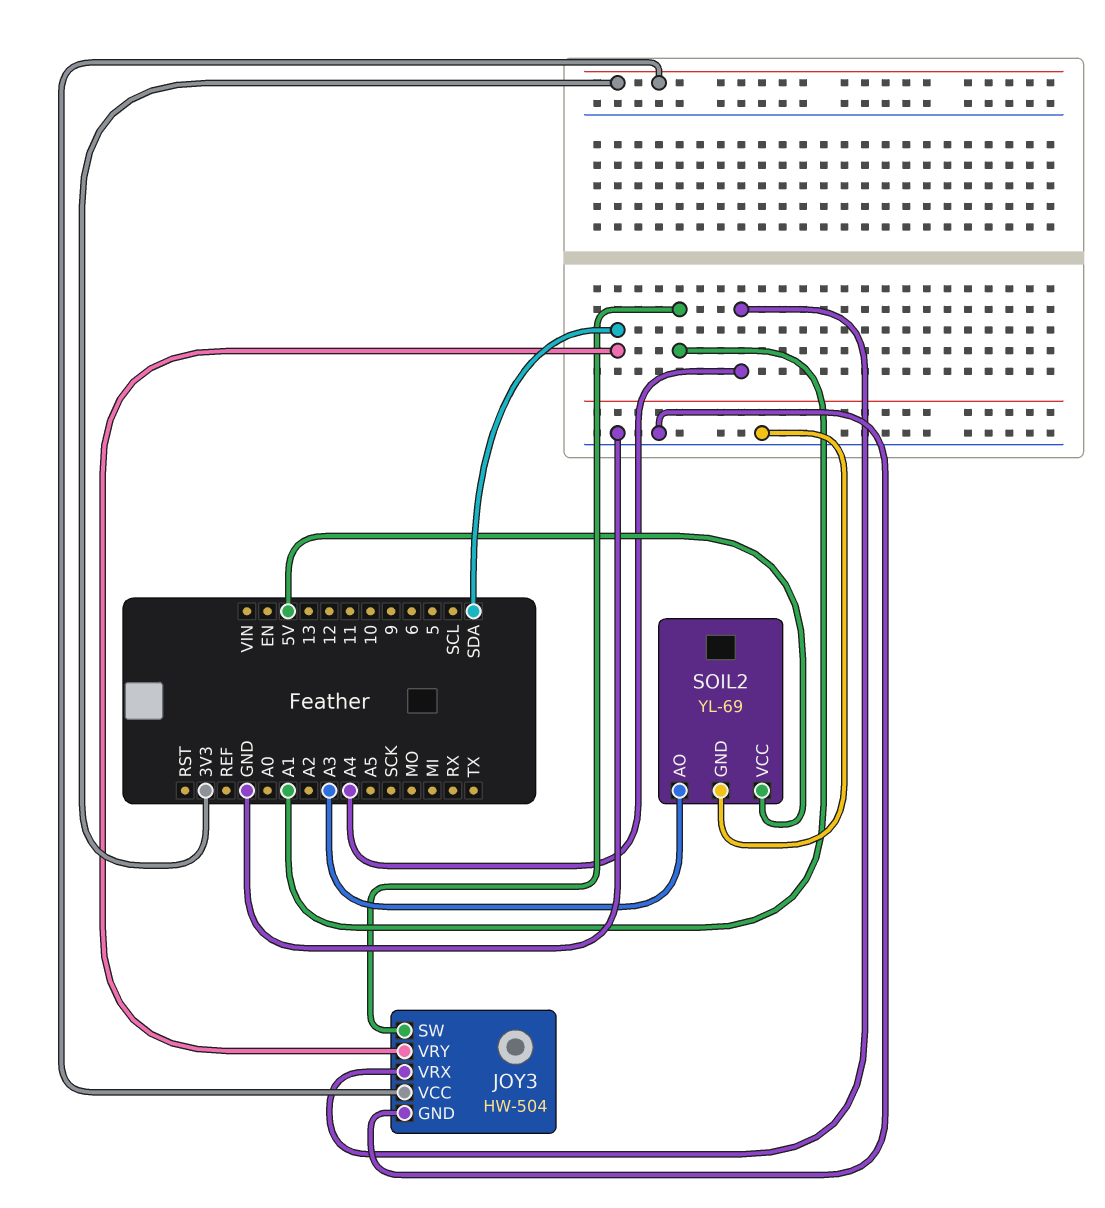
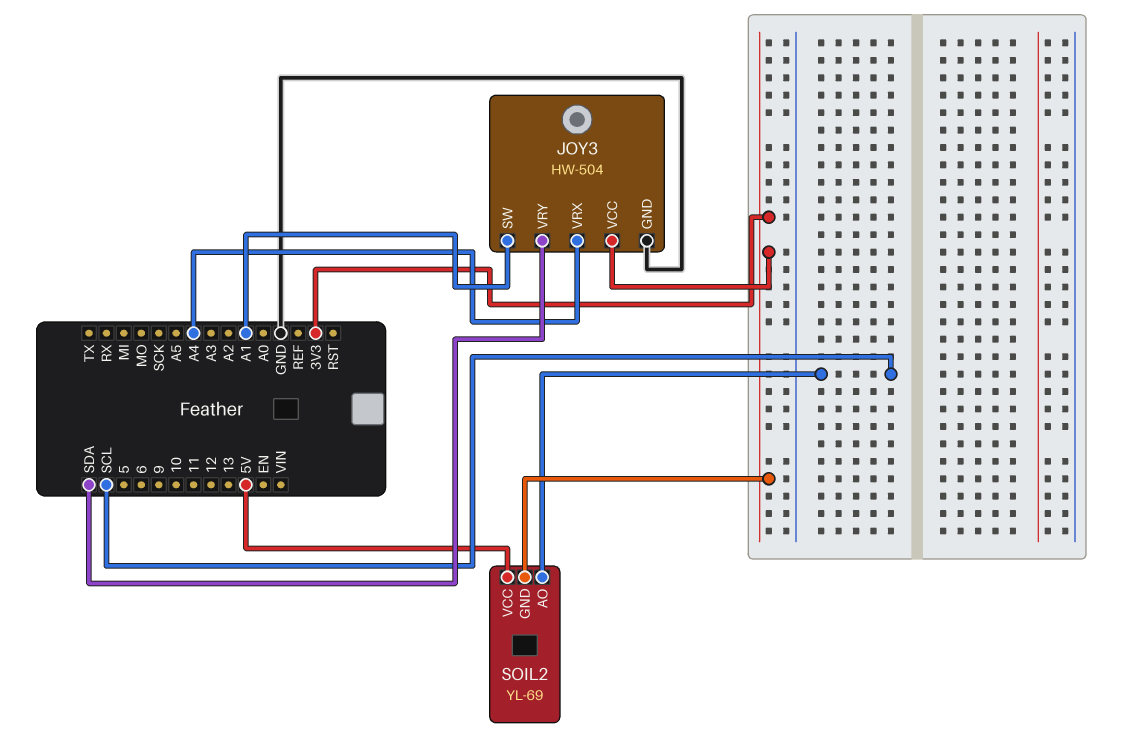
SOIL2 pin AO: A3 -> SCL
SOIL2 pin GND: GND -> 3V3

